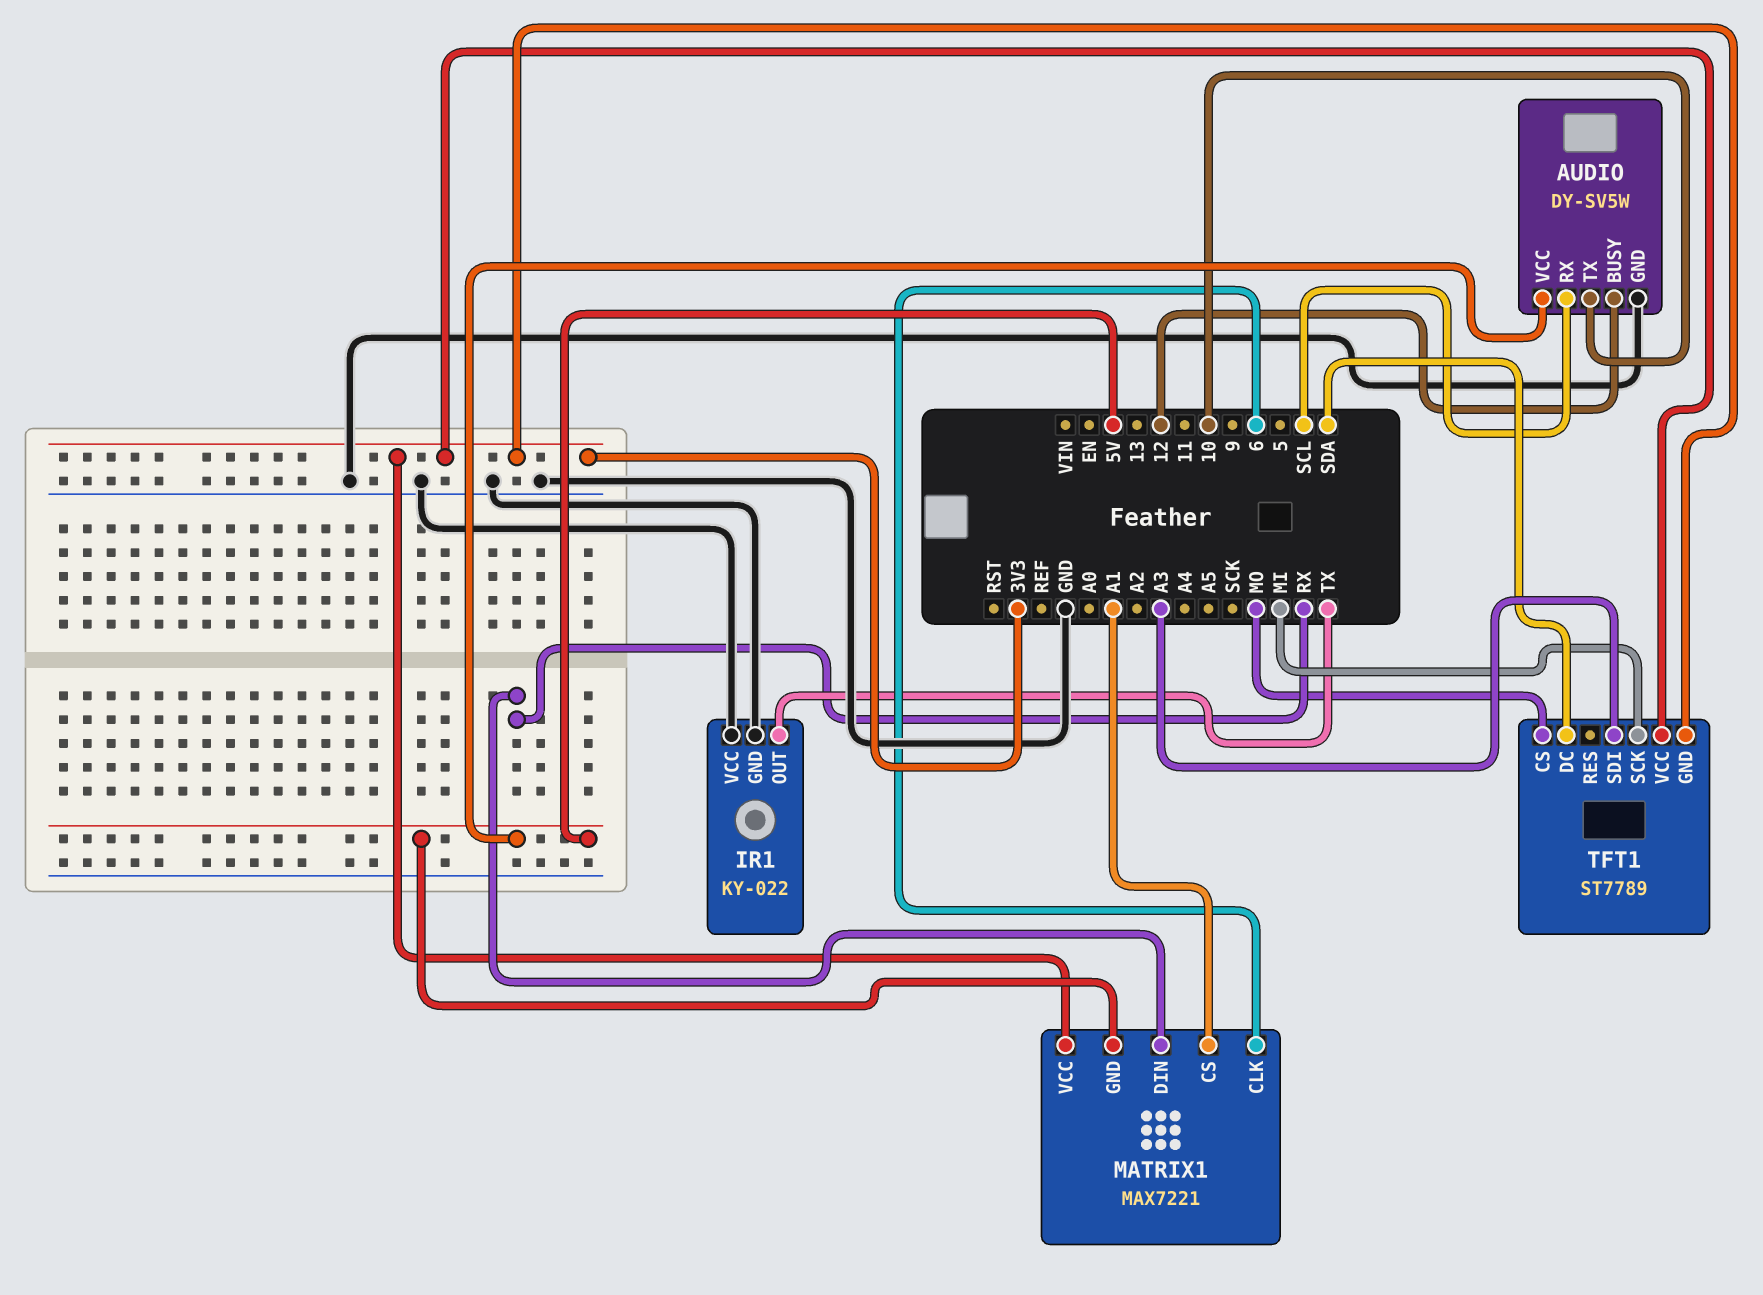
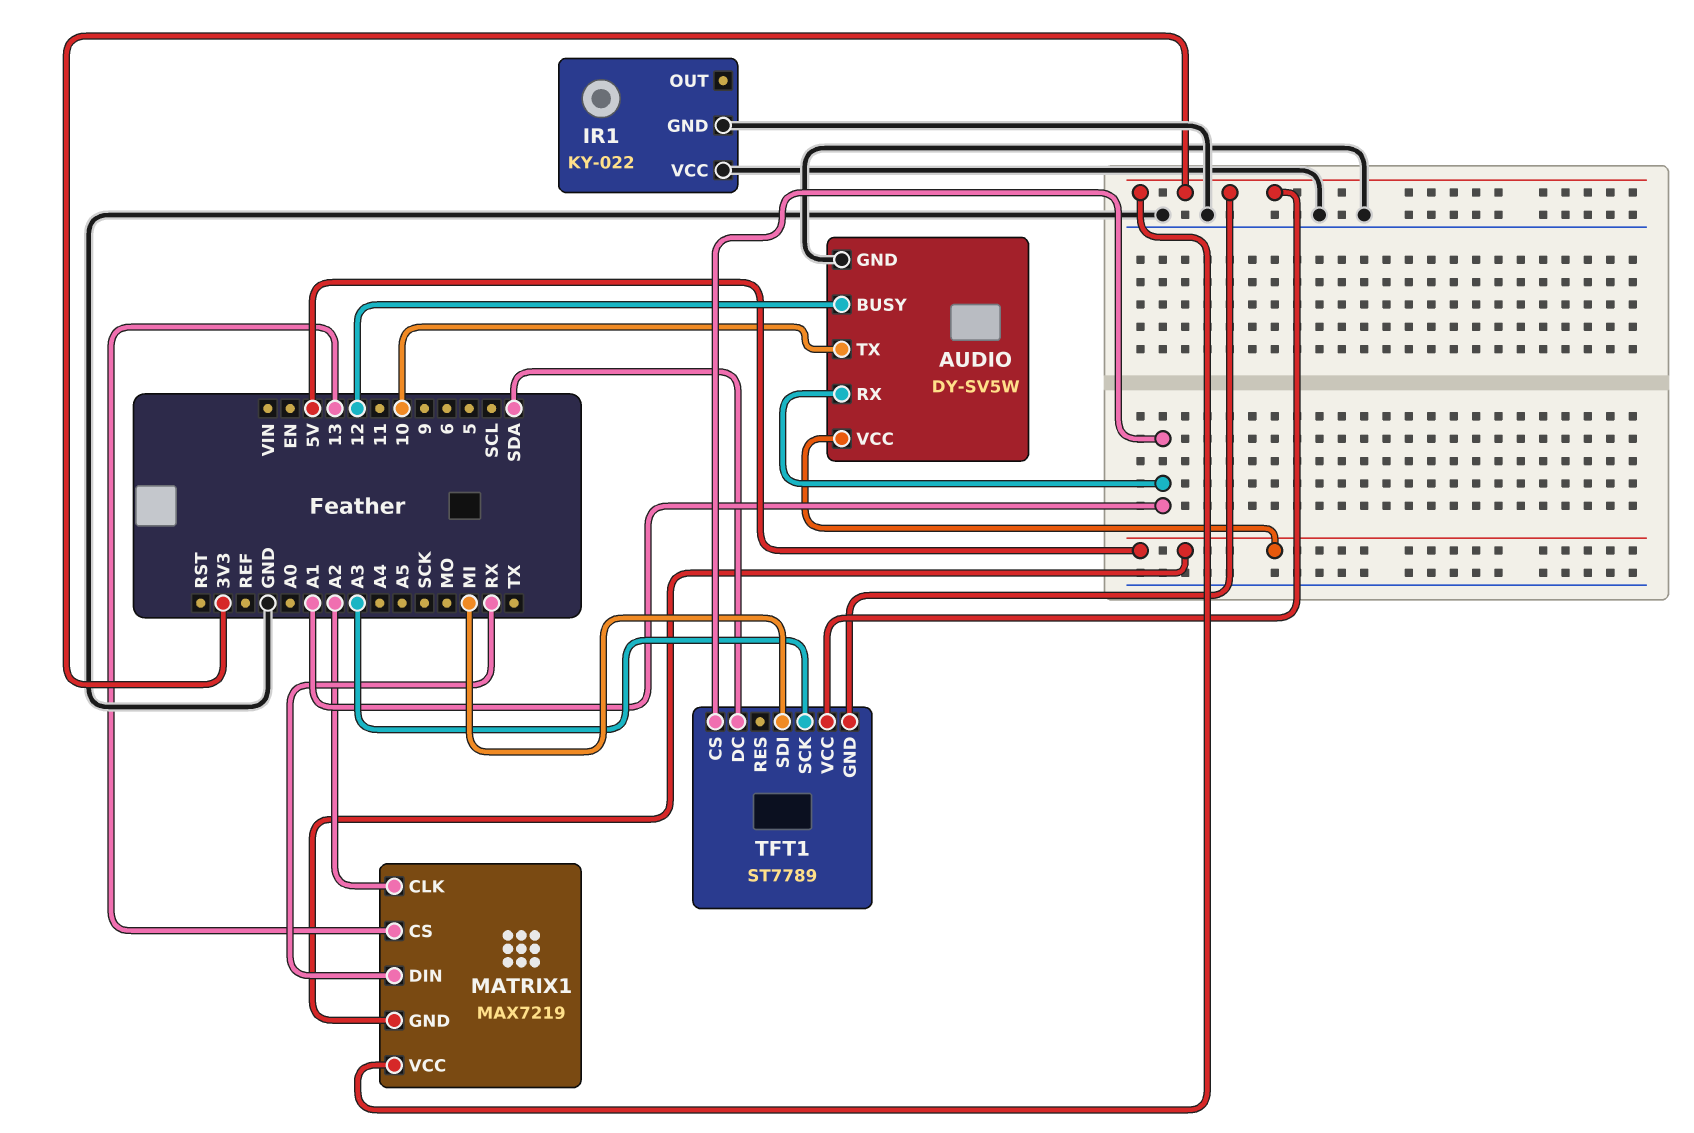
AUDIO pin RX: SCL -> A1
IR1 pin OUT: TX -> none
MATRIX1: MAX7221 -> MAX7219
MATRIX1 pin CLK: 6 -> A2
MATRIX1 pin CS: A1 -> 13
TFT1 pin CS: MO -> A1
TFT1 pin SCK: MI -> A3
TFT1 pin SDI: A3 -> MI

